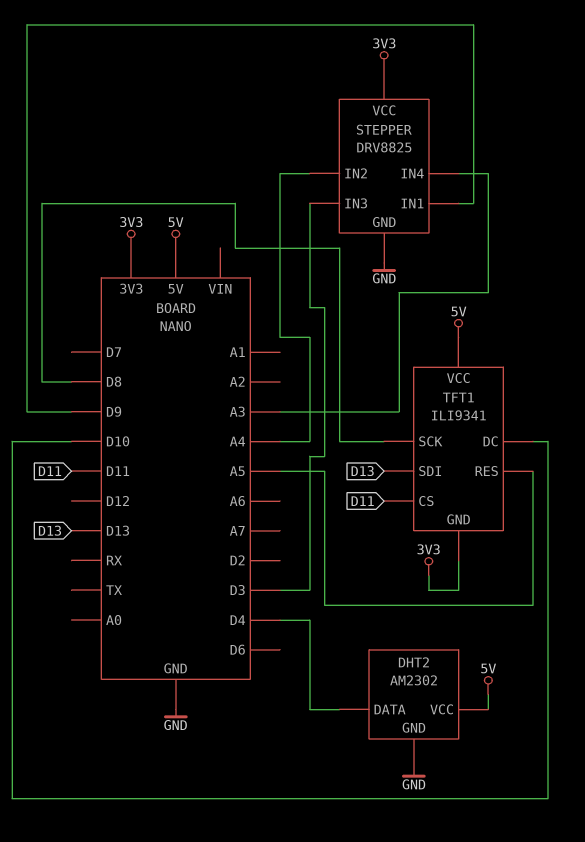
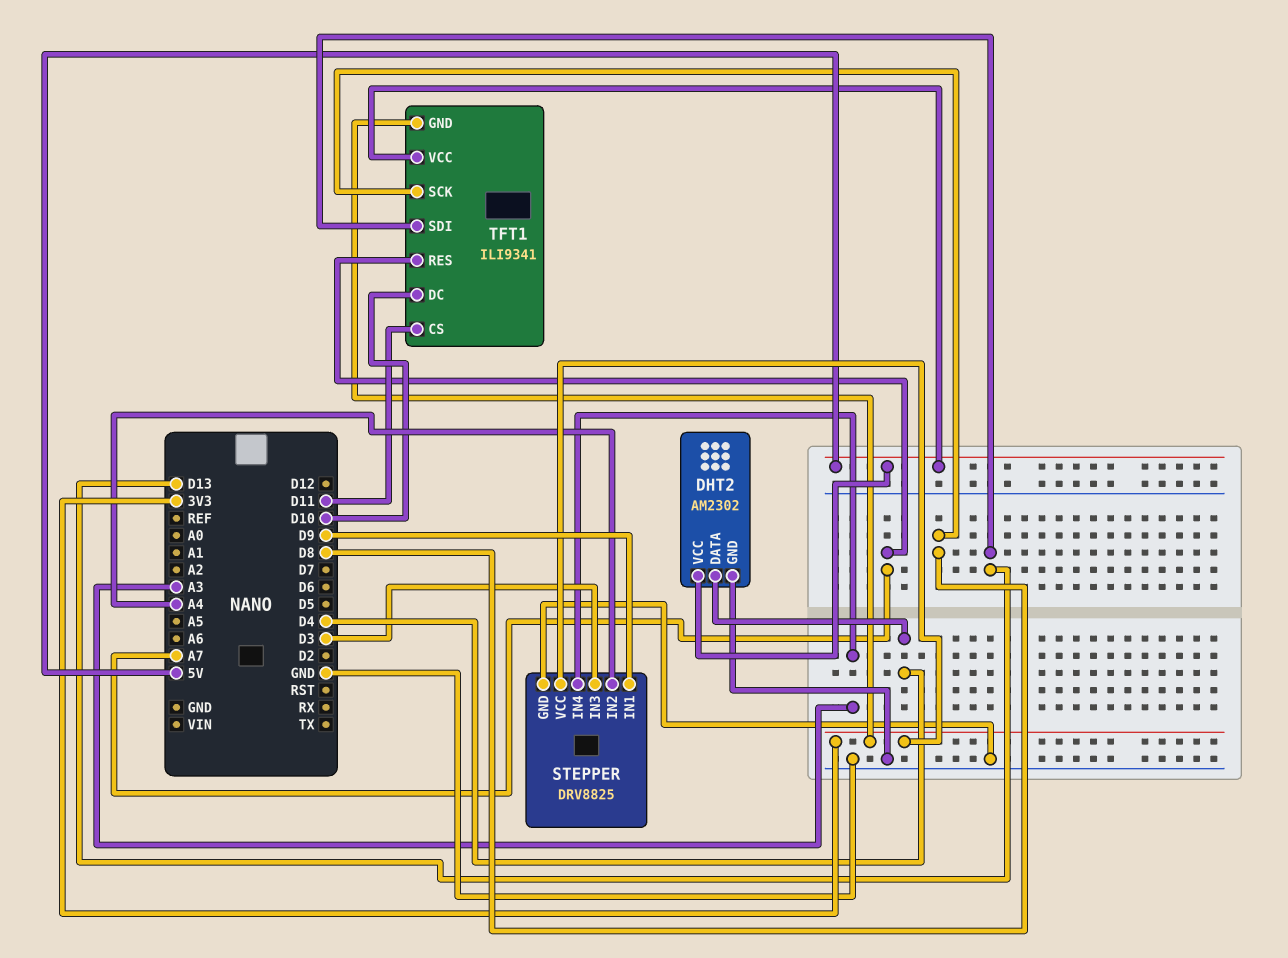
TFT1 pin RES: A5 -> A7

